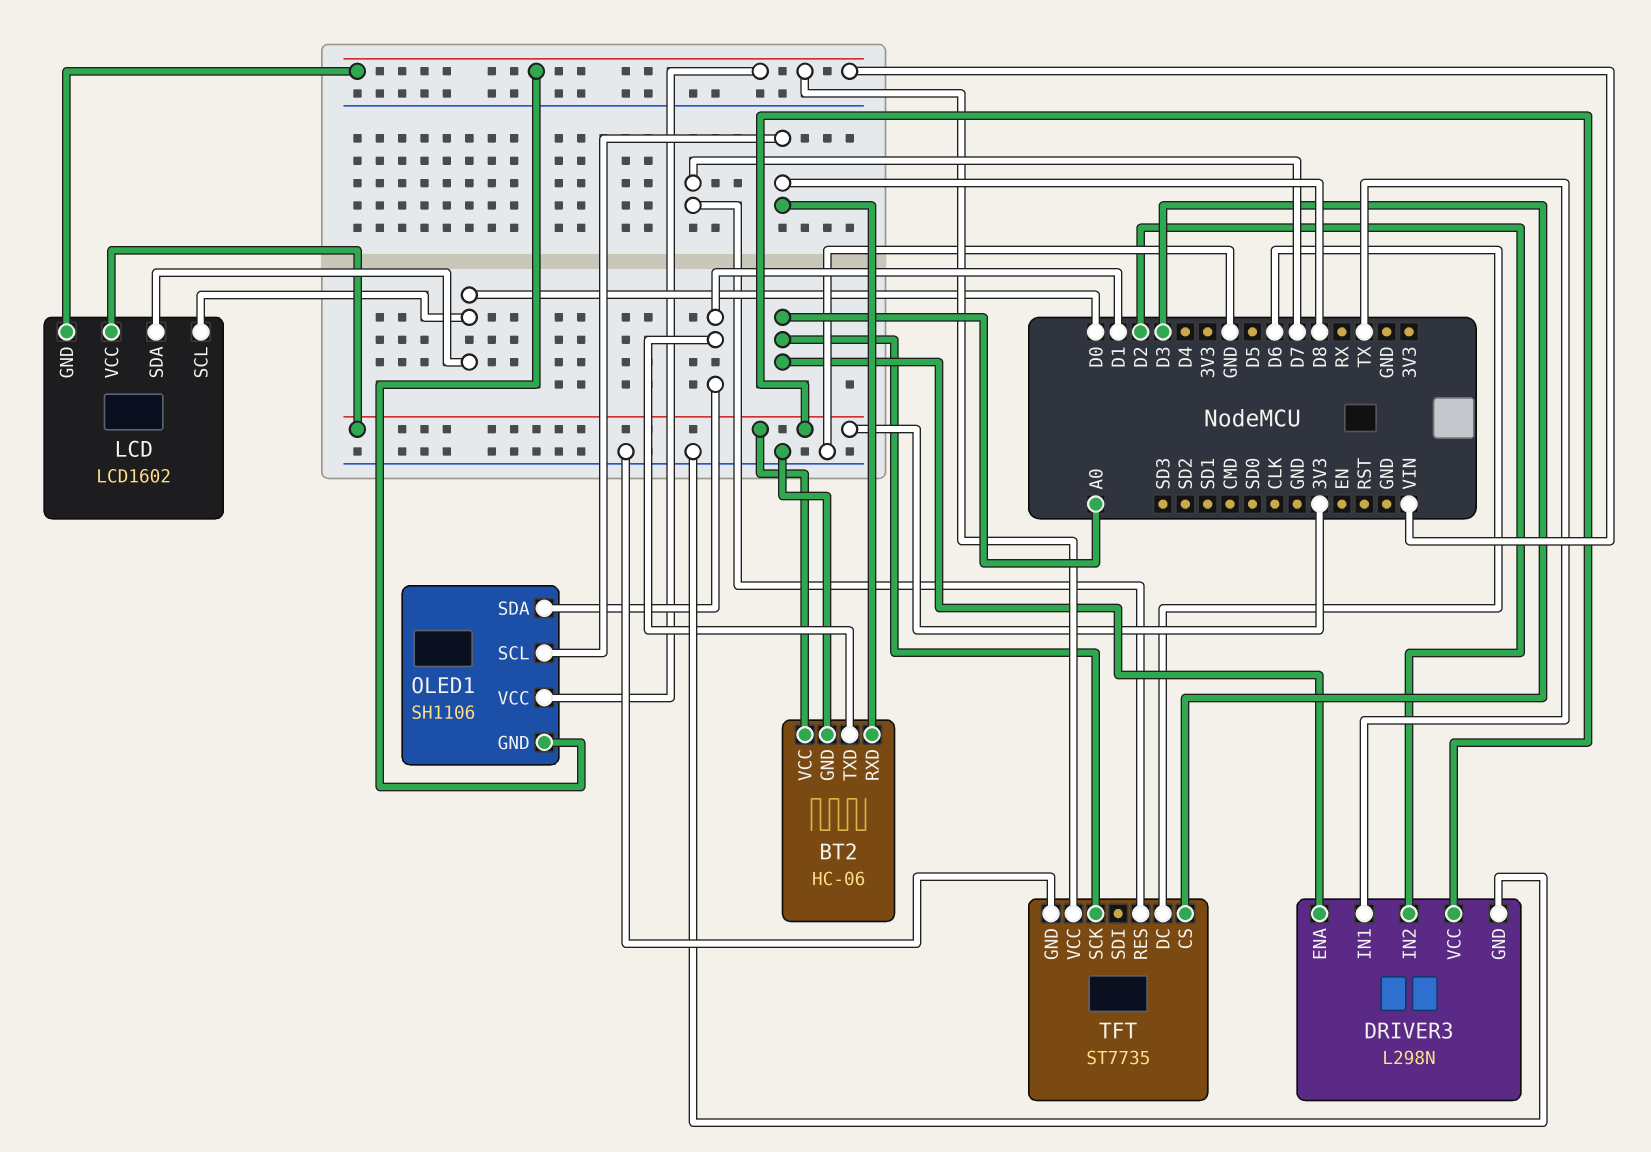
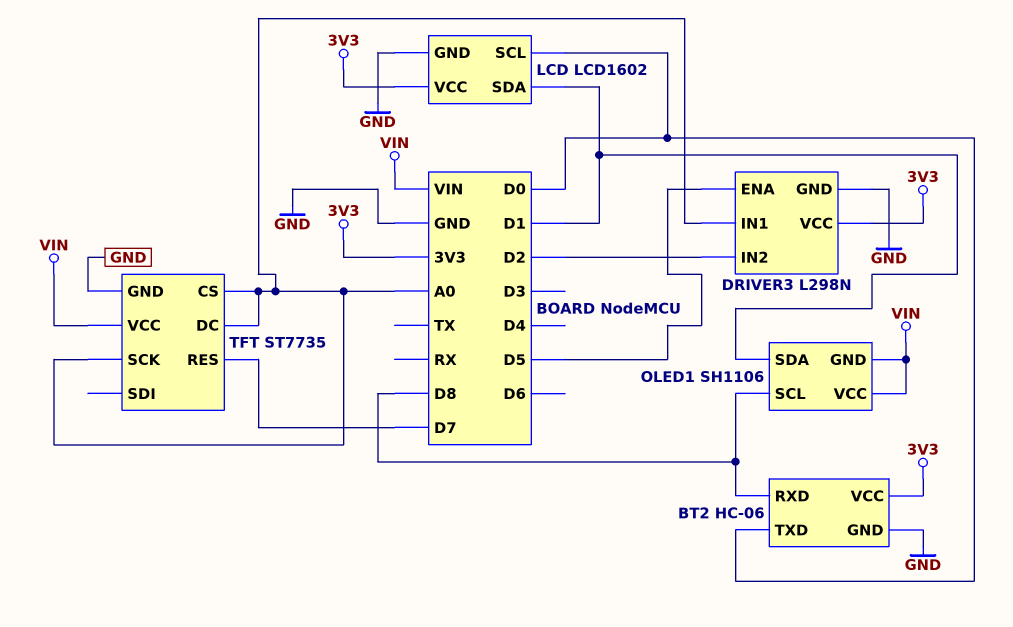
BT2 pin TXD: D1 -> D0
DRIVER3 pin ENA: A0 -> D5
DRIVER3 pin IN1: TX -> A0
LCD pin GND: VIN -> GND
LCD pin SDA: D0 -> D1
TFT pin CS: D3 -> A0
TFT pin DC: D6 -> A0

